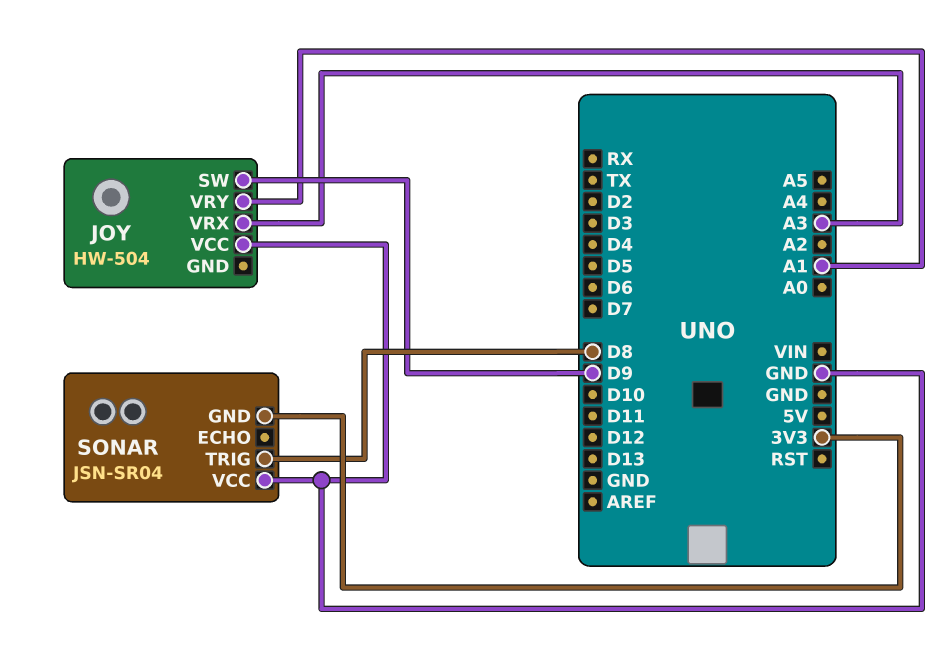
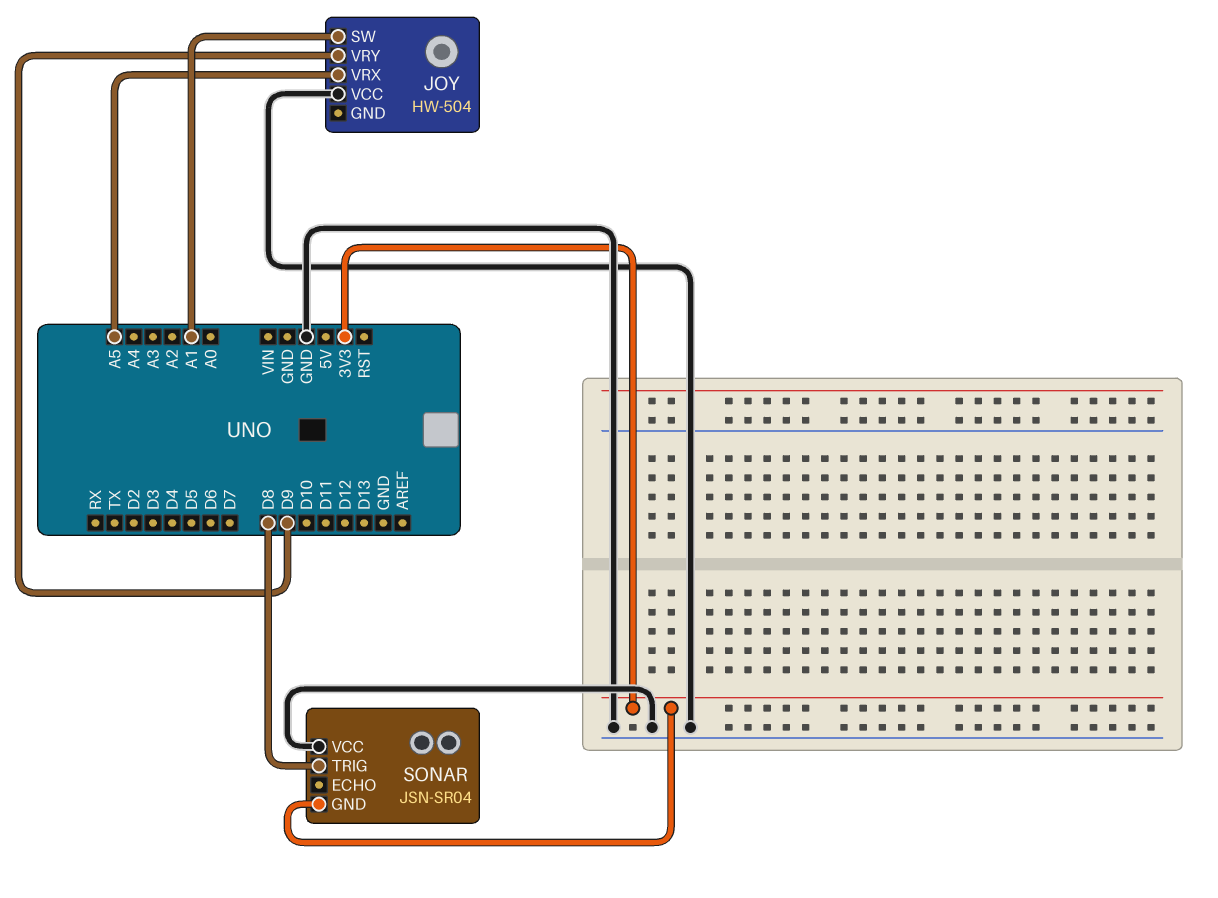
JOY pin SW: D9 -> A1
JOY pin VRX: A3 -> A5
JOY pin VRY: A1 -> D9

